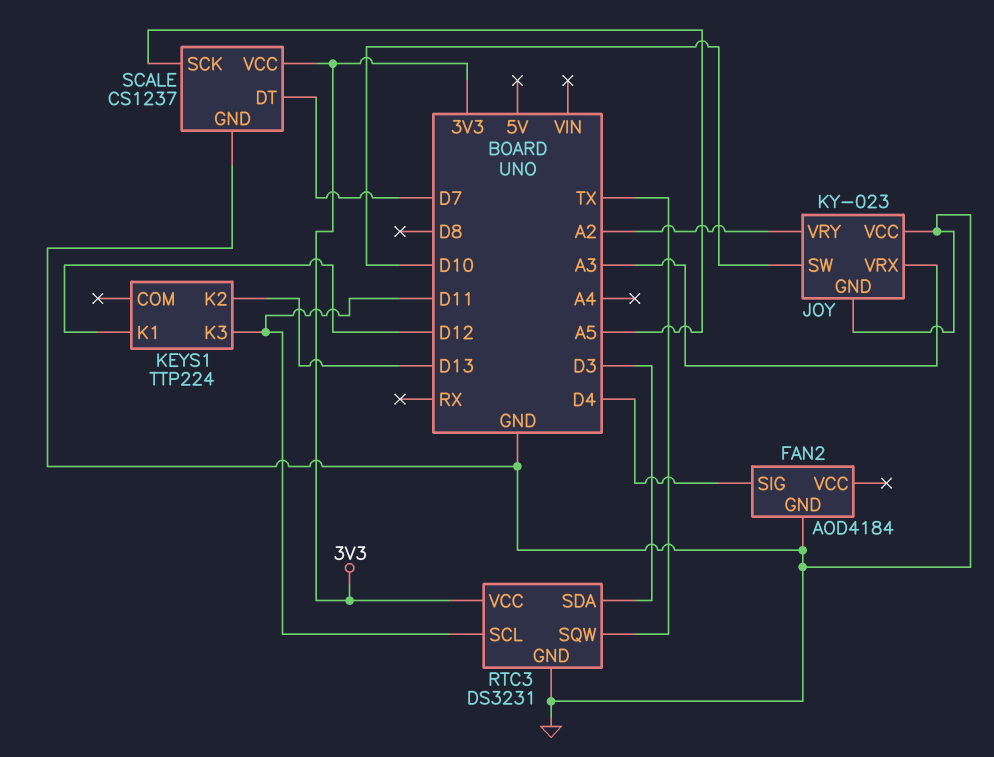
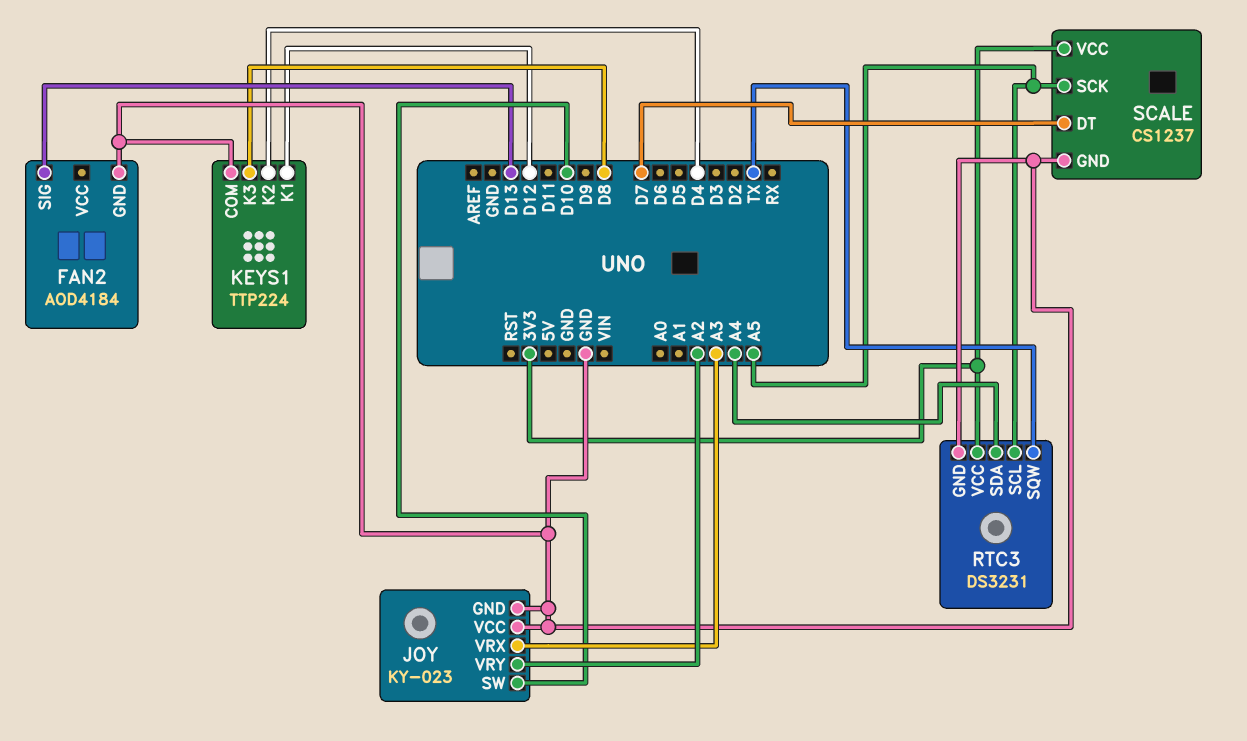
FAN2 pin SIG: D4 -> D13
KEYS1 pin COM: none -> GND
KEYS1 pin K2: D13 -> D4
KEYS1 pin K3: D11 -> D8
RTC3 pin SCL: D11 -> A5
RTC3 pin SDA: D3 -> A4

